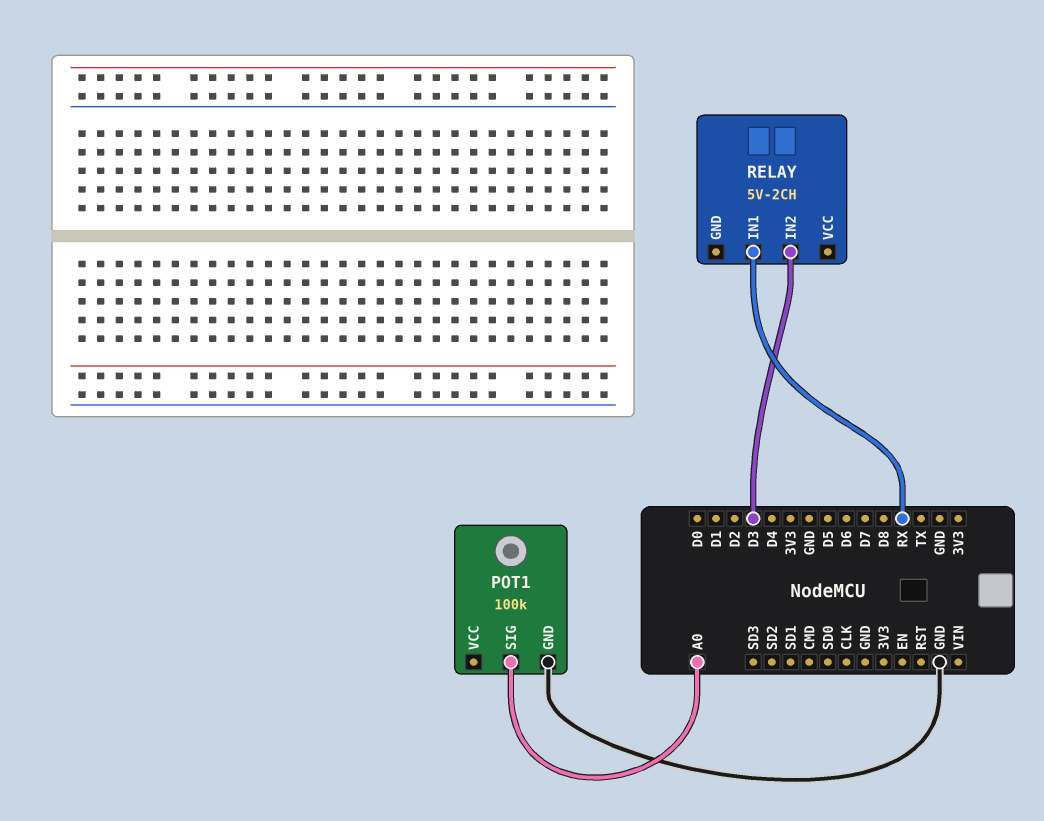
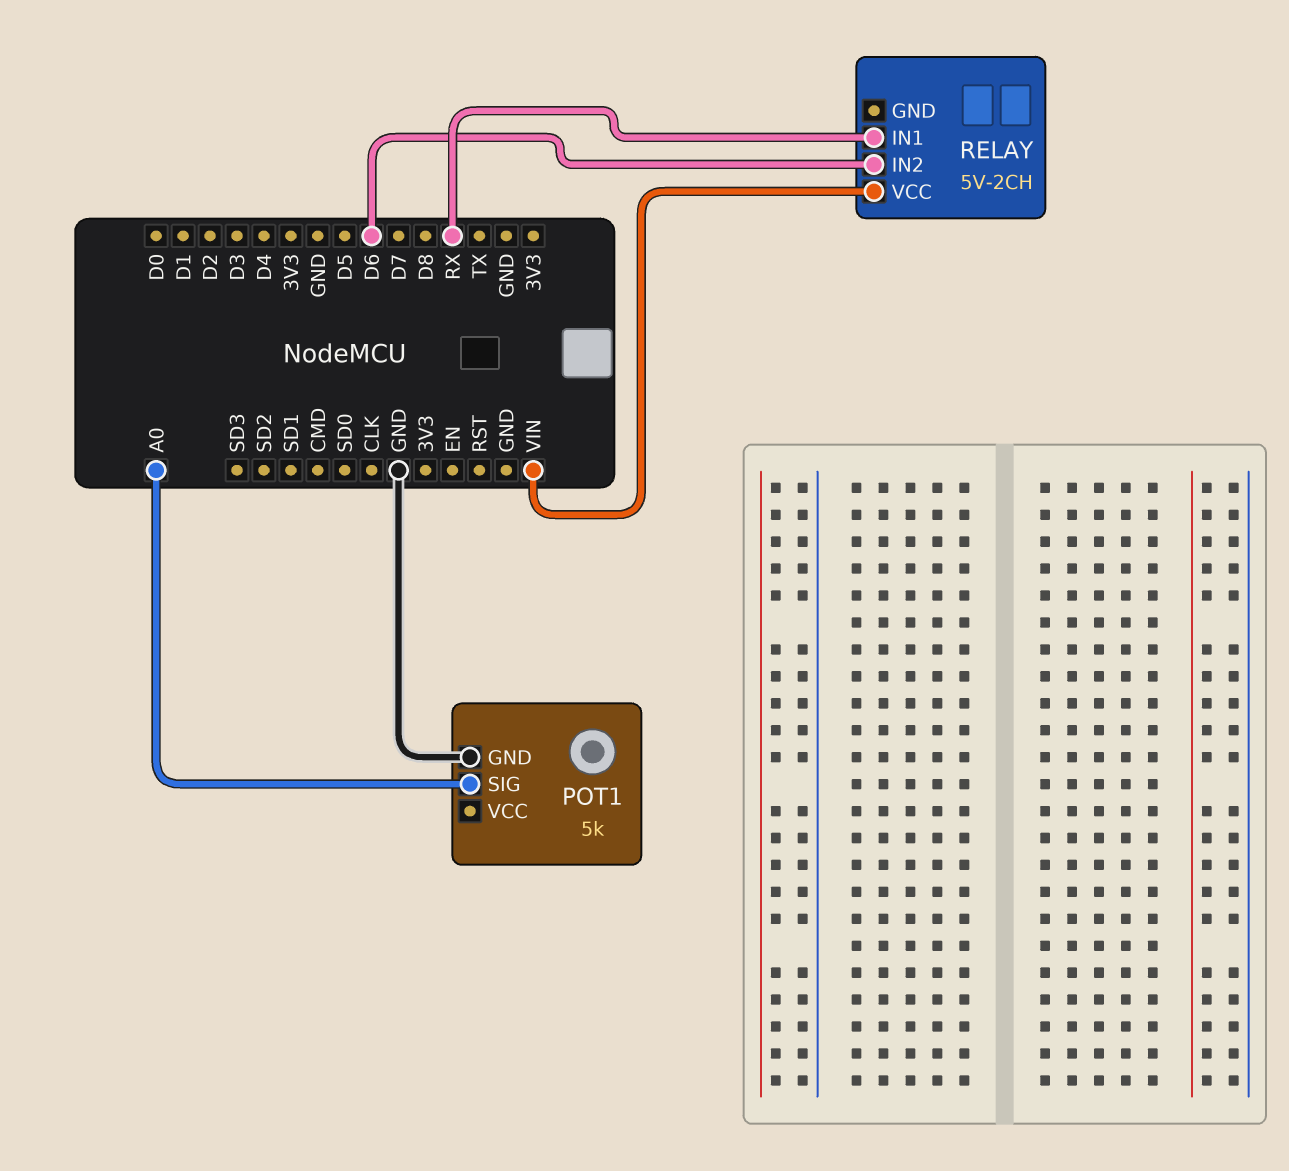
POT1: 100k -> 5k
RELAY pin IN2: D3 -> D6
RELAY pin VCC: none -> VIN

